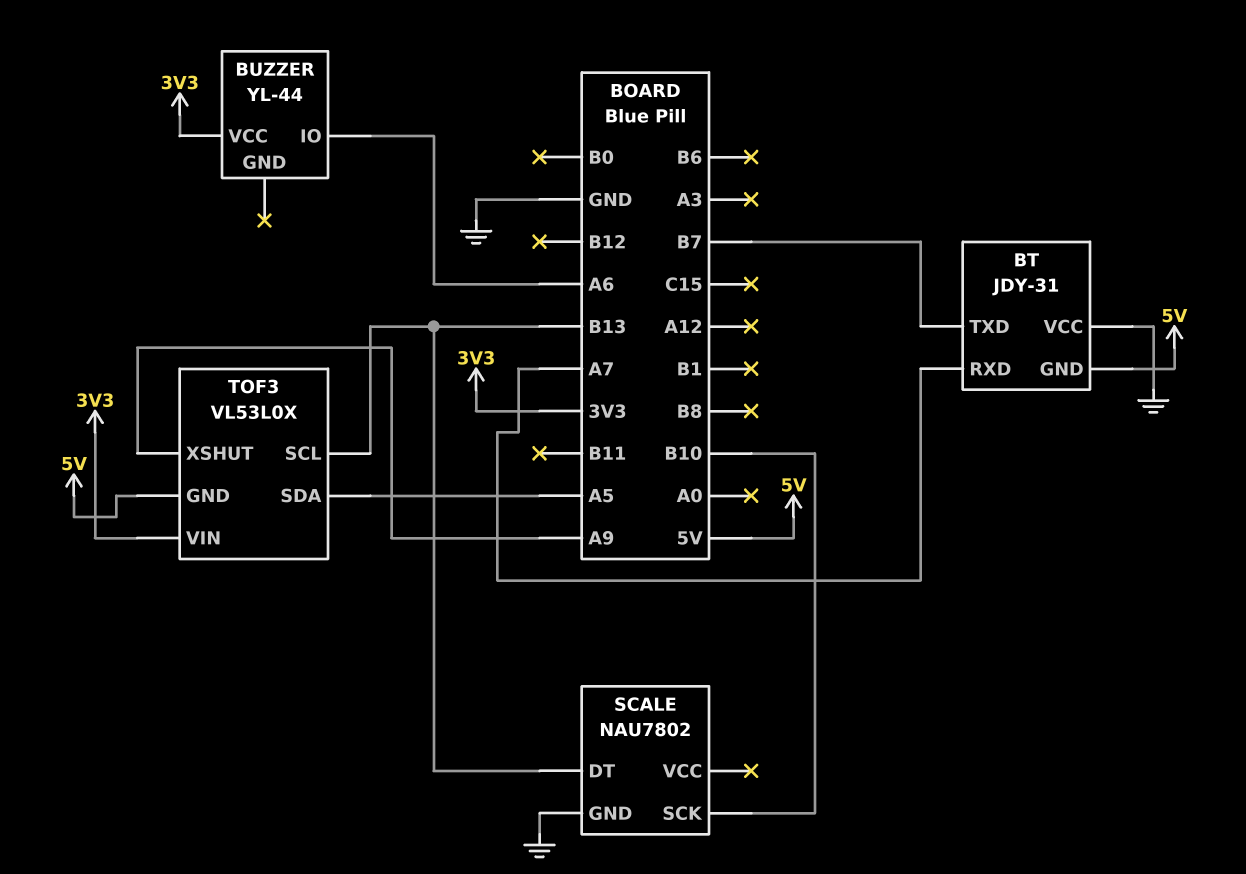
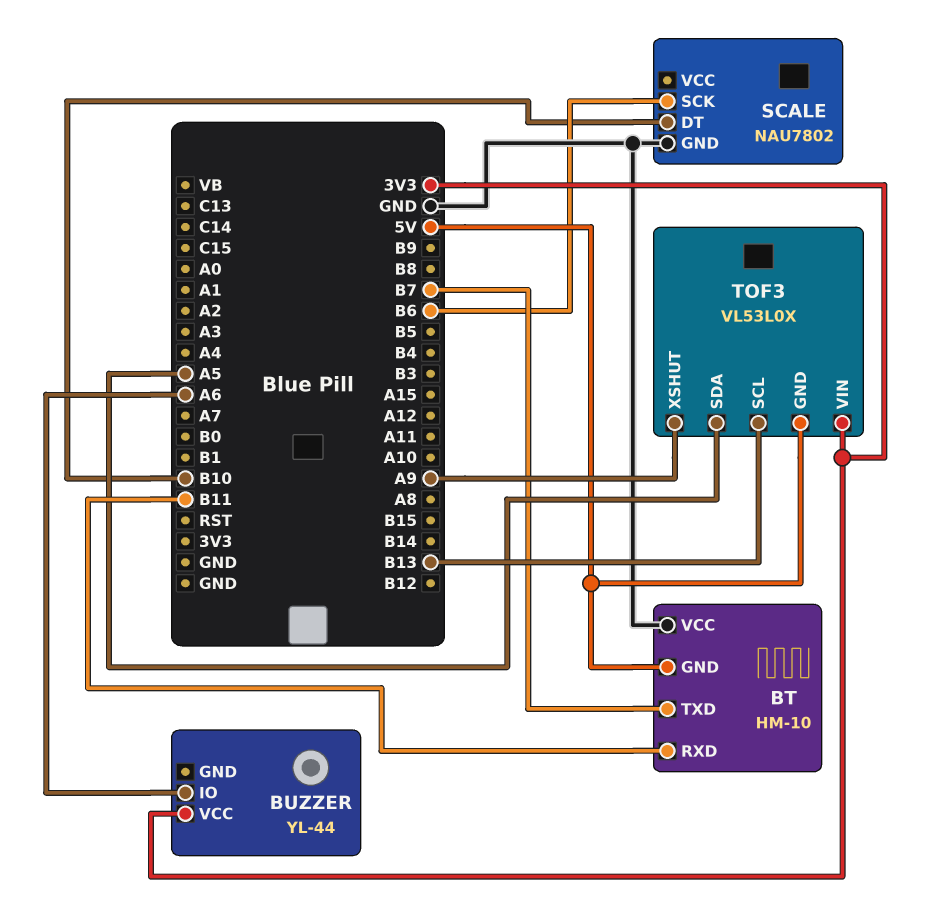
BT: JDY-31 -> HM-10
BT pin RXD: A7 -> B11
SCALE pin DT: B13 -> B10
SCALE pin SCK: B10 -> B6

